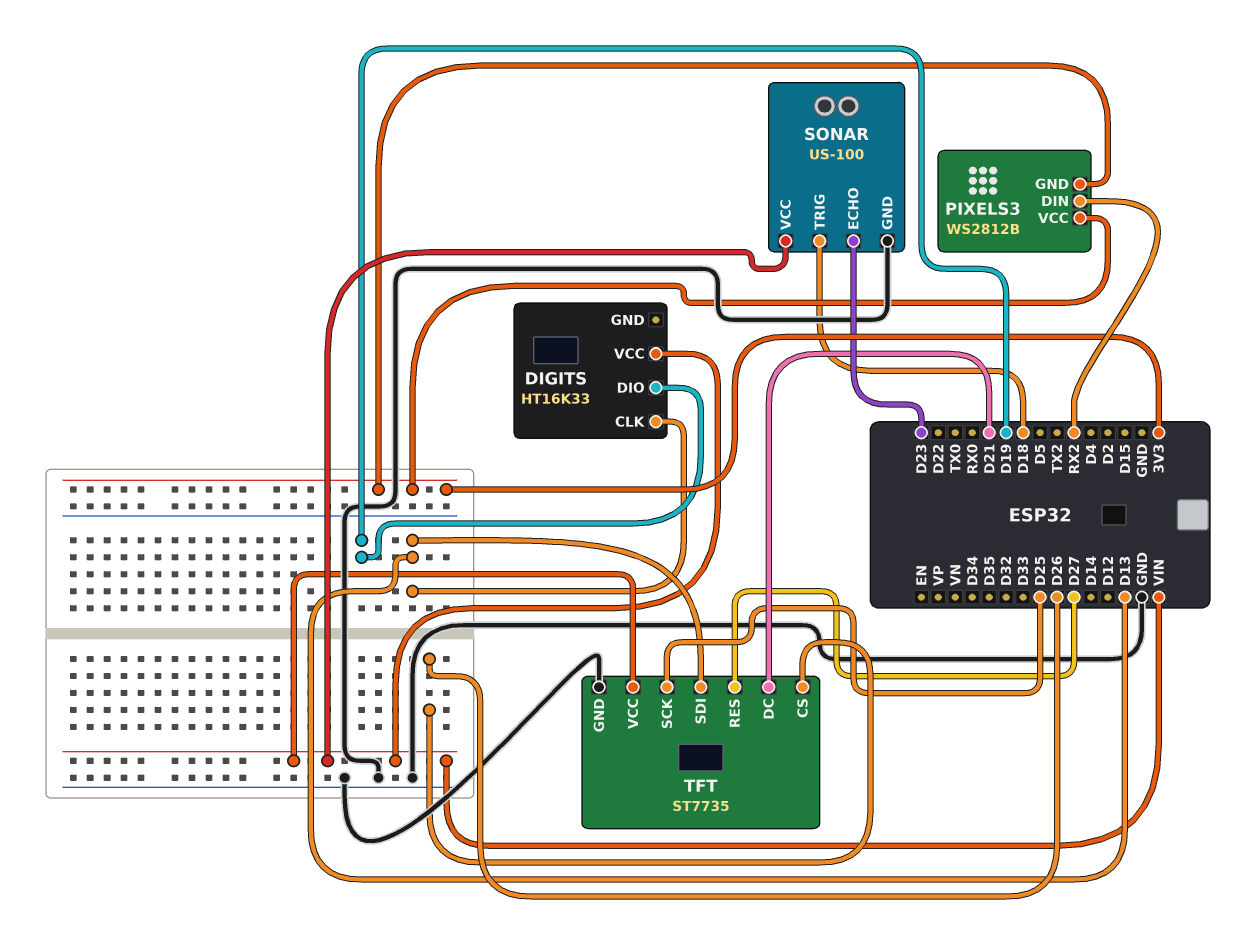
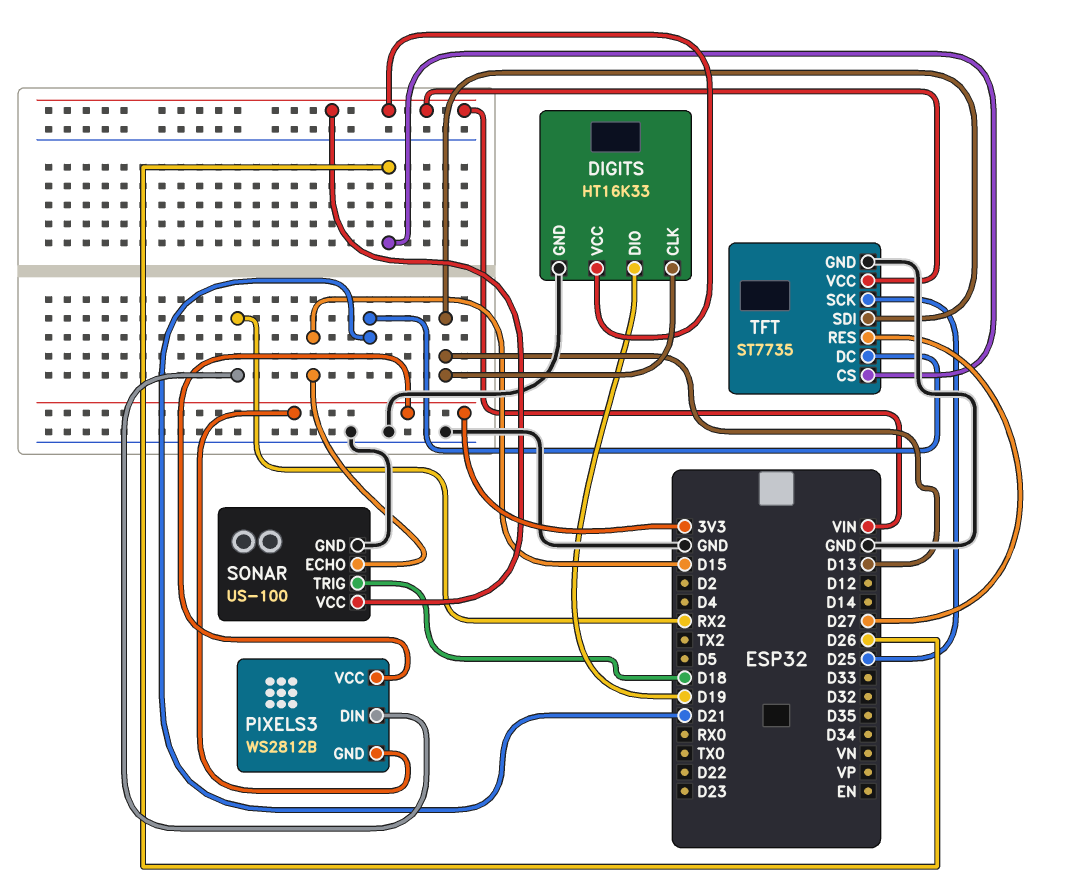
DIGITS pin GND: none -> GND
SONAR pin ECHO: D23 -> D15

